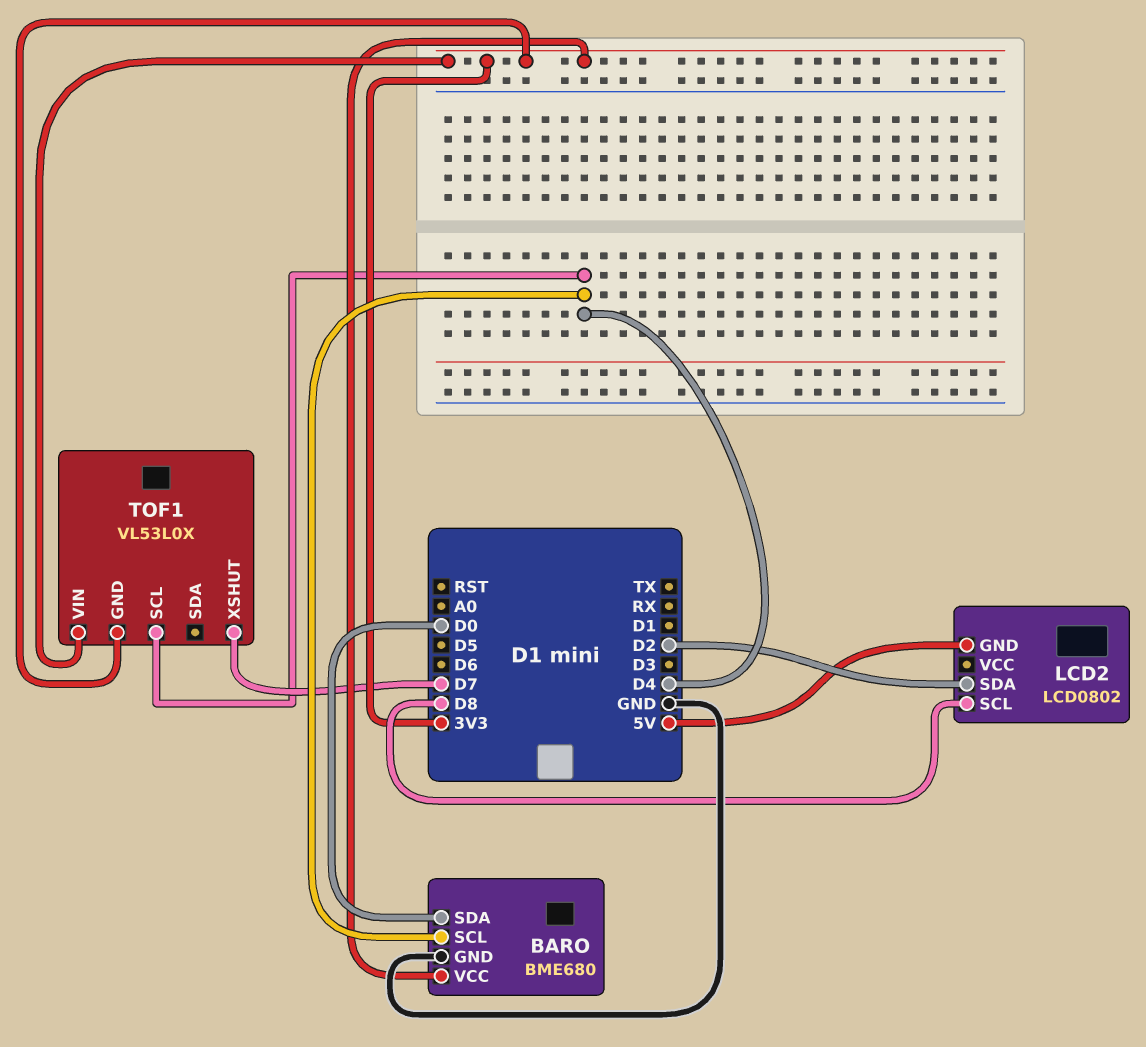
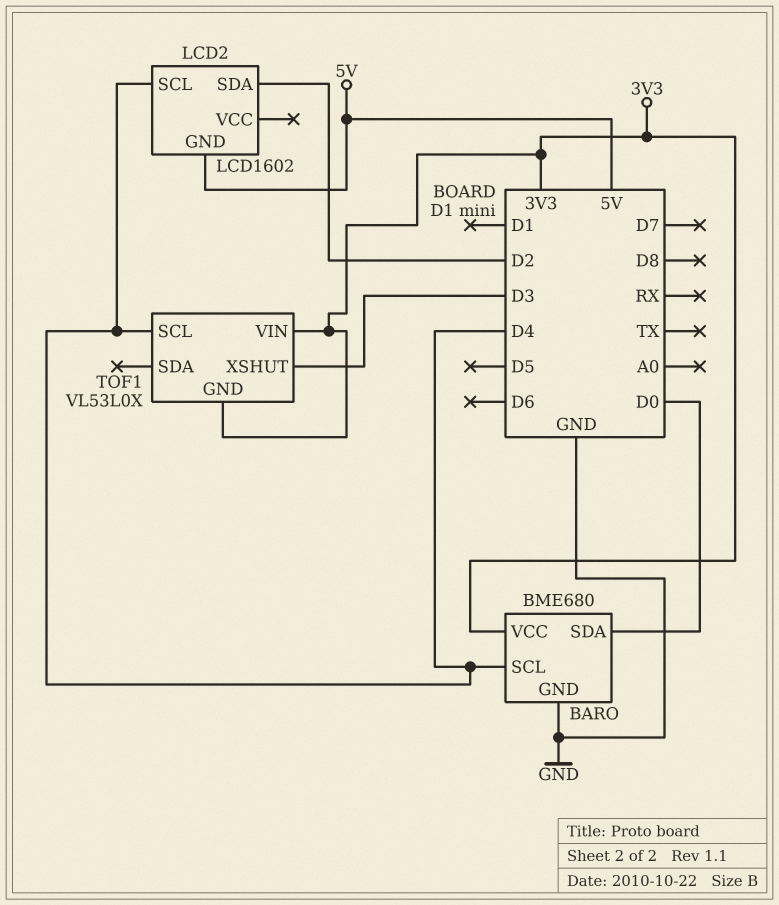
LCD2: LCD0802 -> LCD1602
LCD2 pin SCL: D8 -> D4
TOF1 pin XSHUT: D7 -> D3

